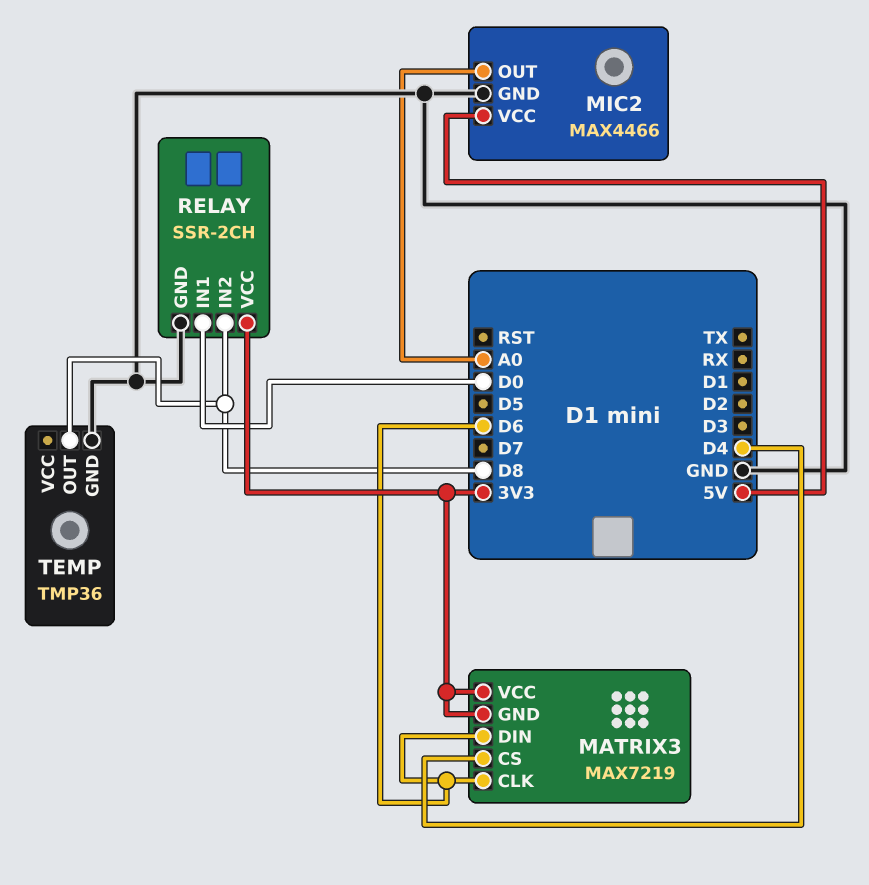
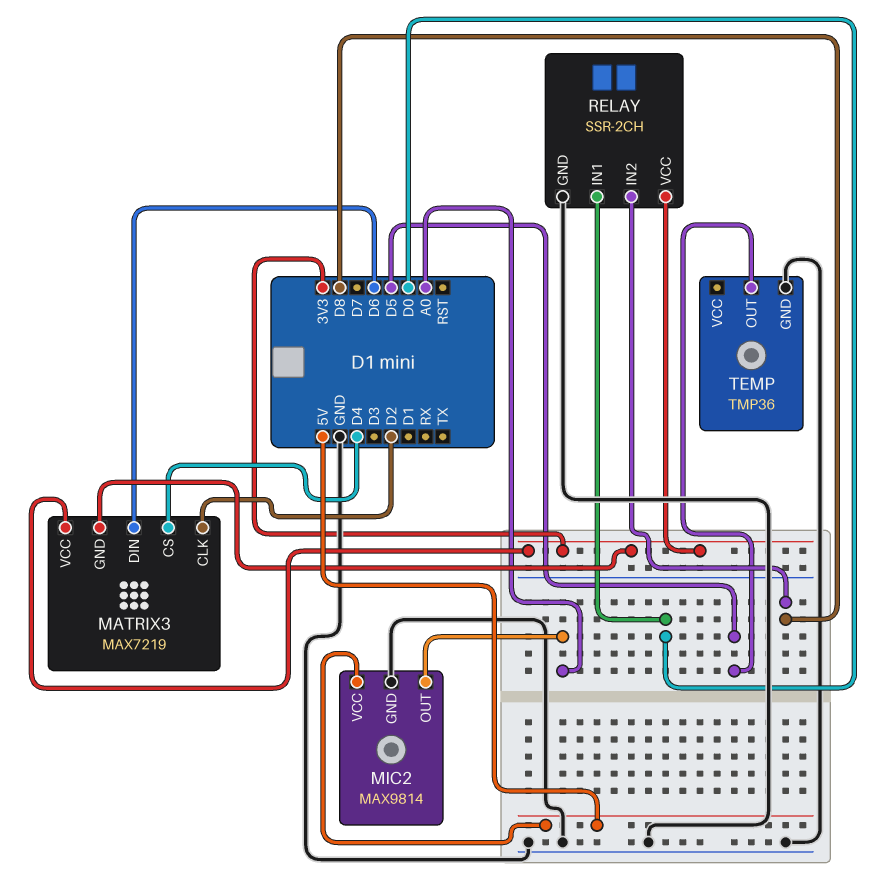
MATRIX3 pin CLK: D6 -> D2
MIC2: MAX4466 -> MAX9814
TEMP pin OUT: D8 -> D5

